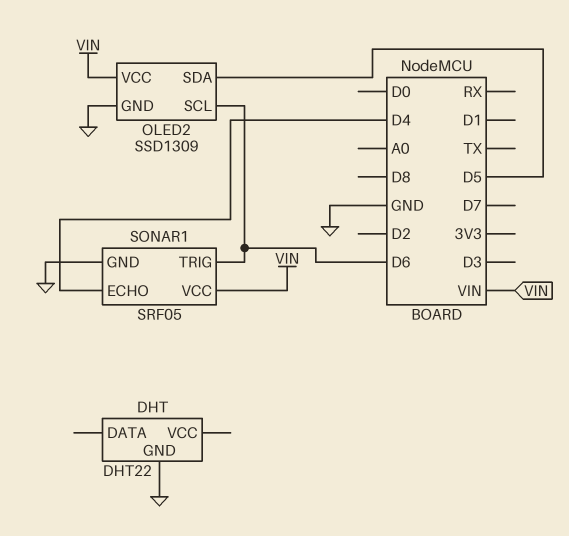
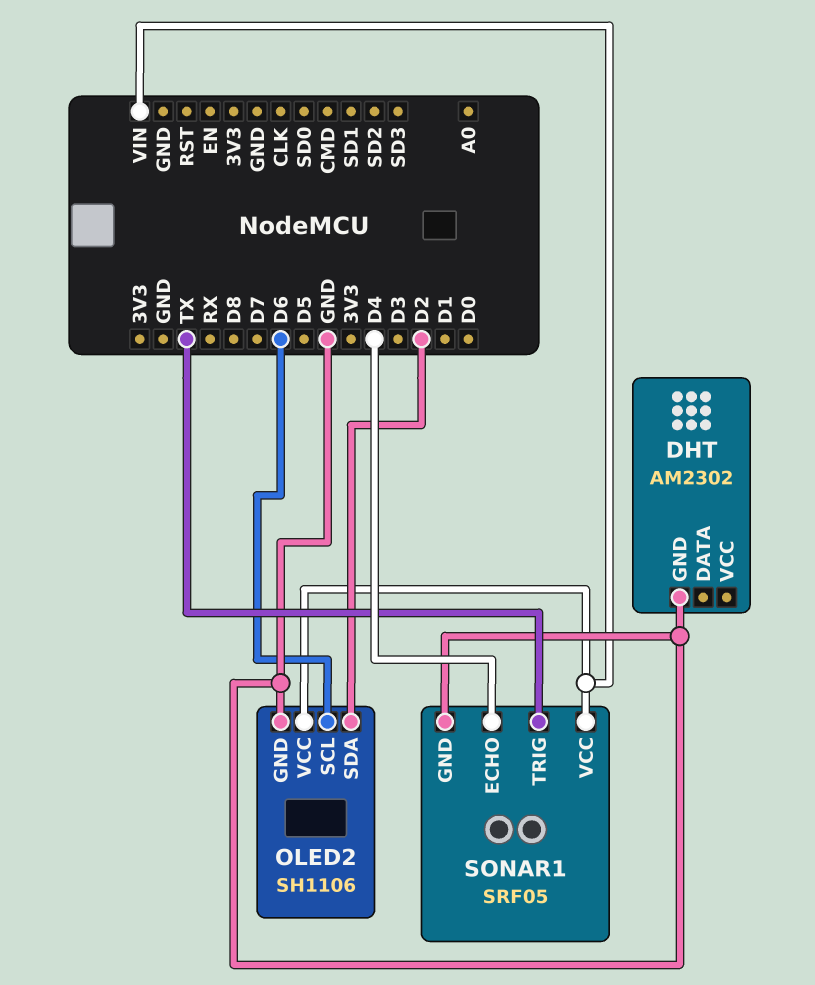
DHT: DHT22 -> AM2302
OLED2: SSD1309 -> SH1106
OLED2 pin SDA: D5 -> D2
SONAR1 pin TRIG: D6 -> TX

